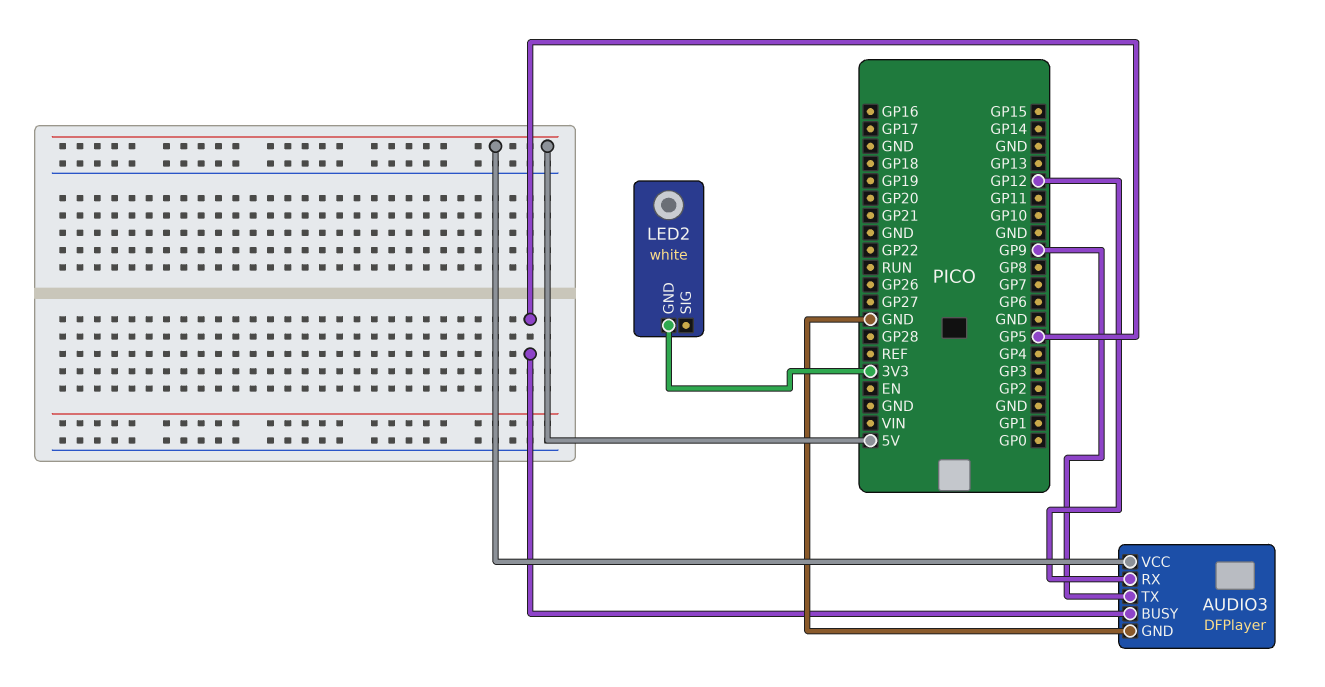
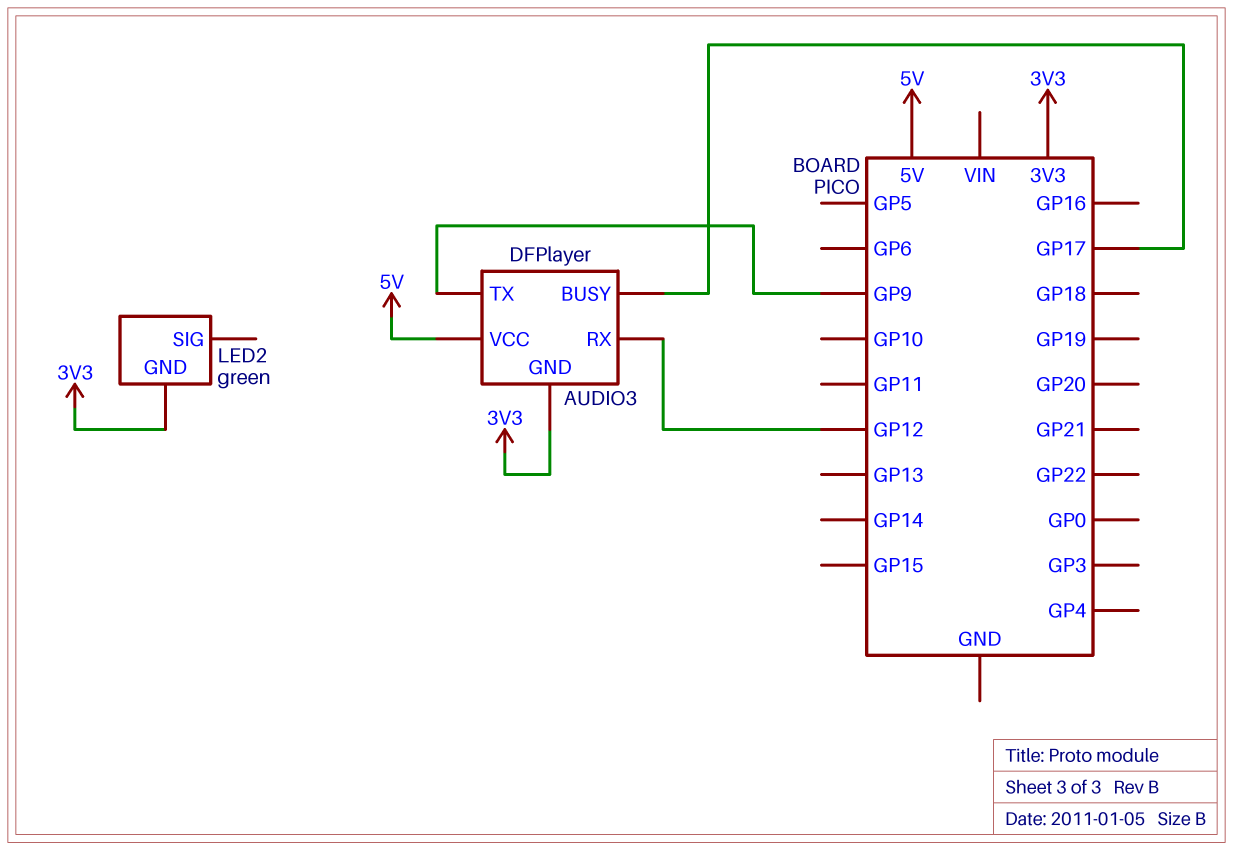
AUDIO3 pin BUSY: GP5 -> GP17
AUDIO3 pin GND: GND -> 3V3
LED2: white -> green

